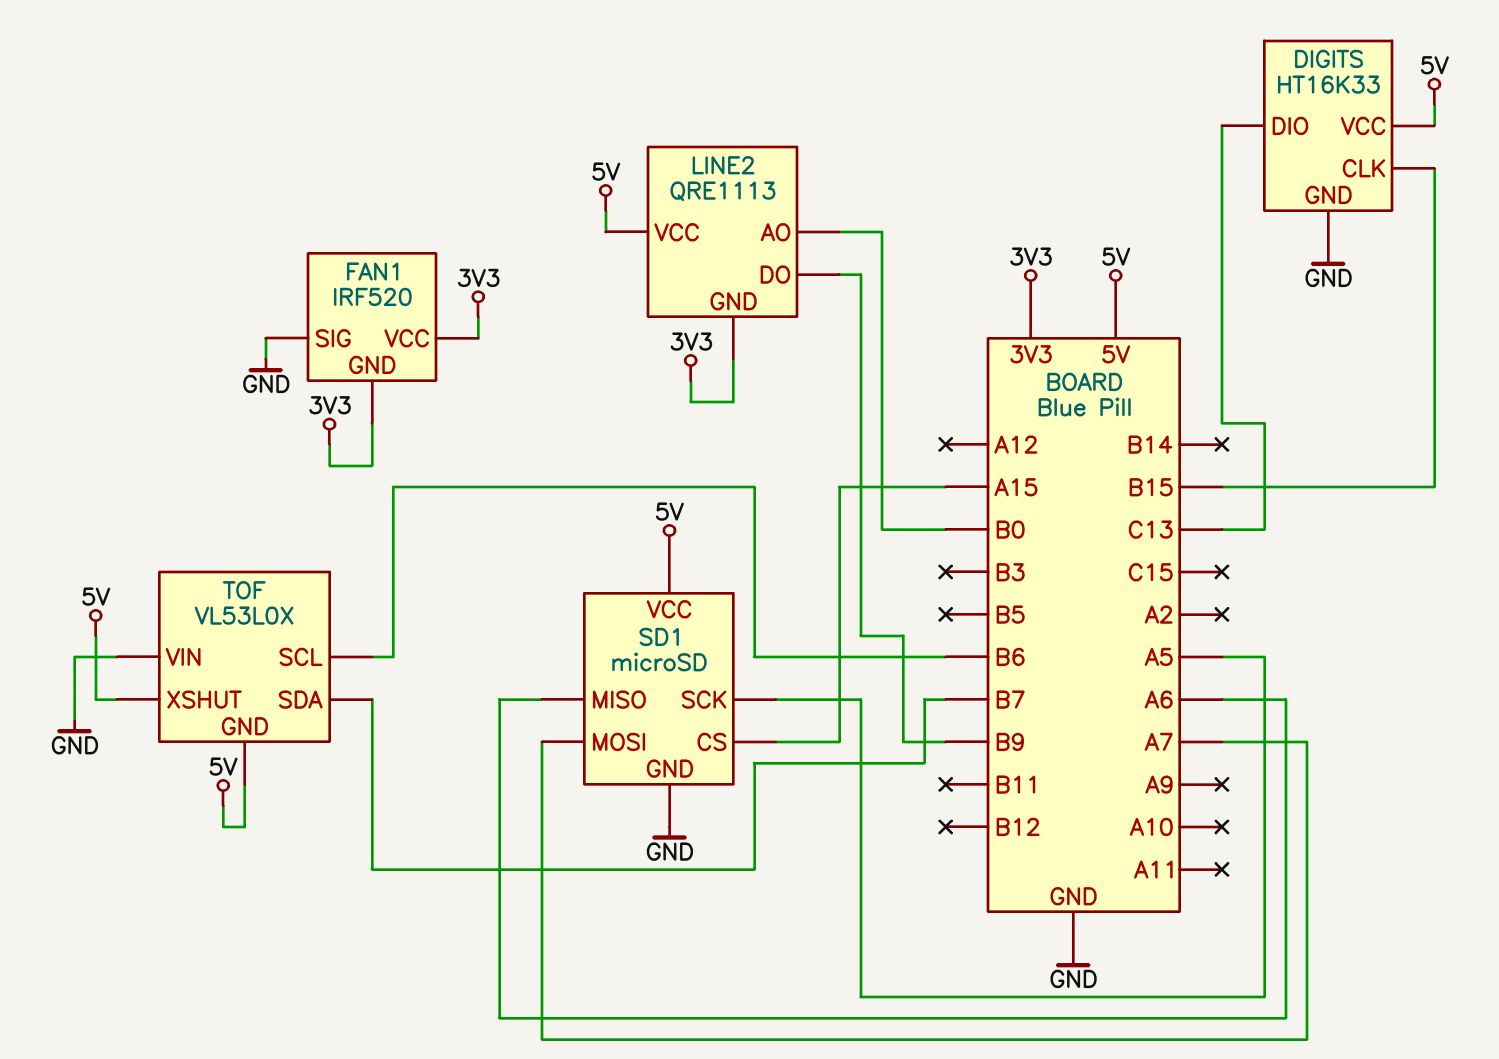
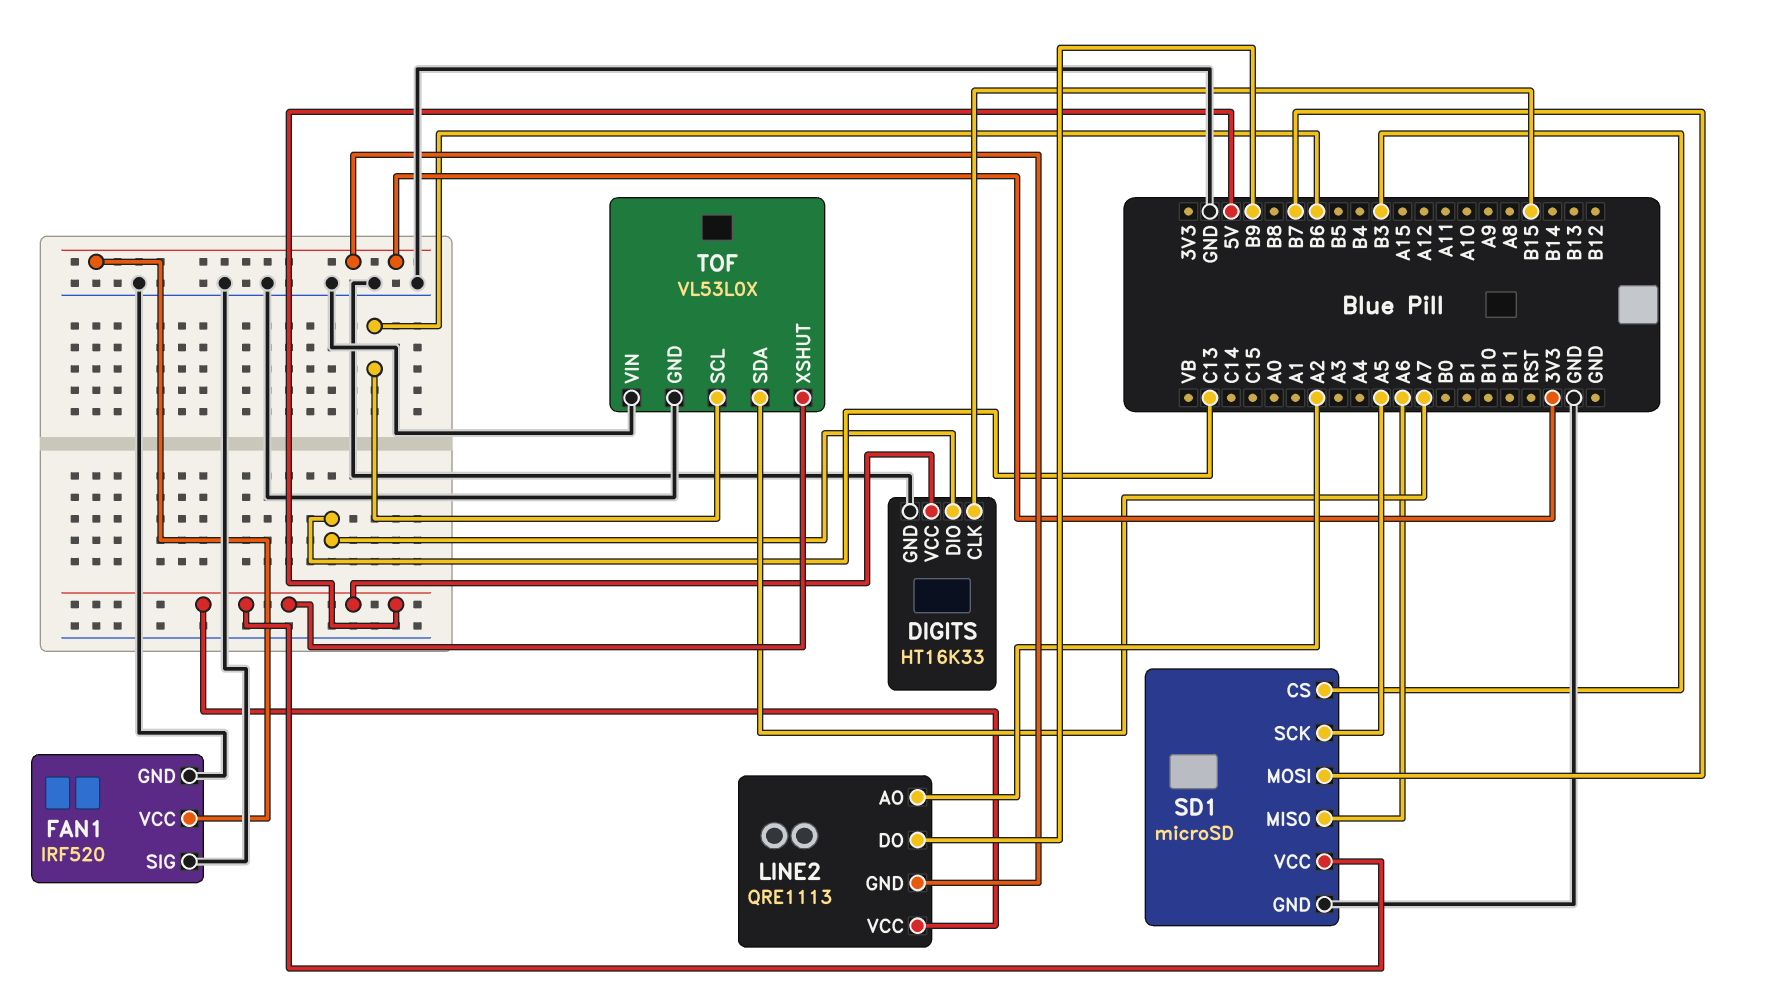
FAN1 pin GND: 3V3 -> GND
LINE2 pin AO: B0 -> A2
SD1 pin CS: A15 -> B3
SD1 pin MOSI: A7 -> B7
TOF pin GND: 5V -> GND
TOF pin SDA: B7 -> A7

